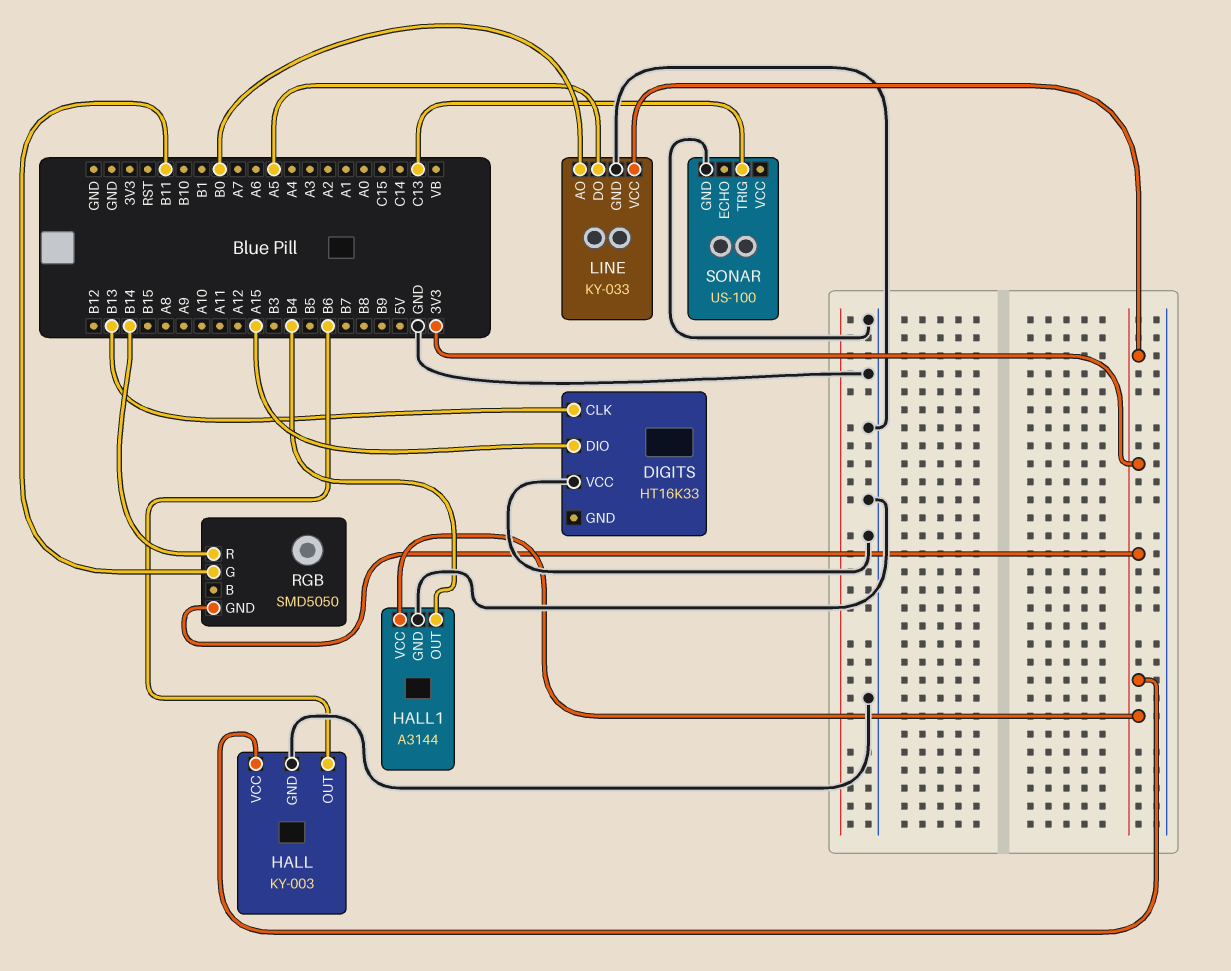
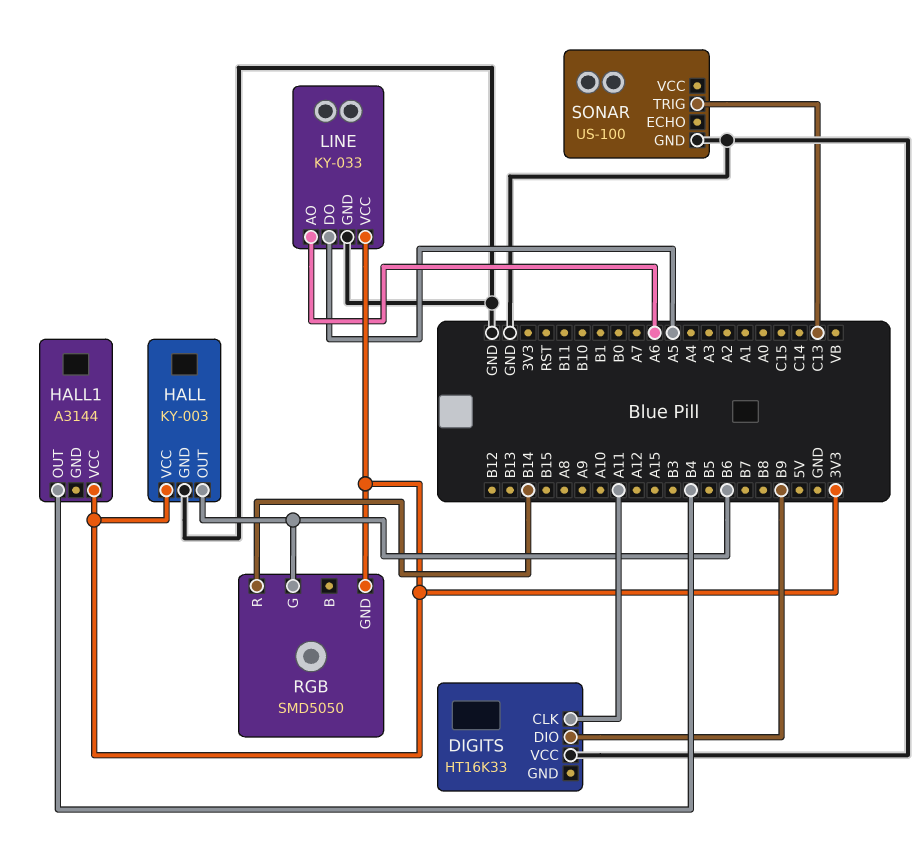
DIGITS pin CLK: B13 -> A11
DIGITS pin DIO: A15 -> B9
HALL1 pin GND: GND -> none
LINE pin AO: B0 -> A6
RGB pin G: B11 -> B6

